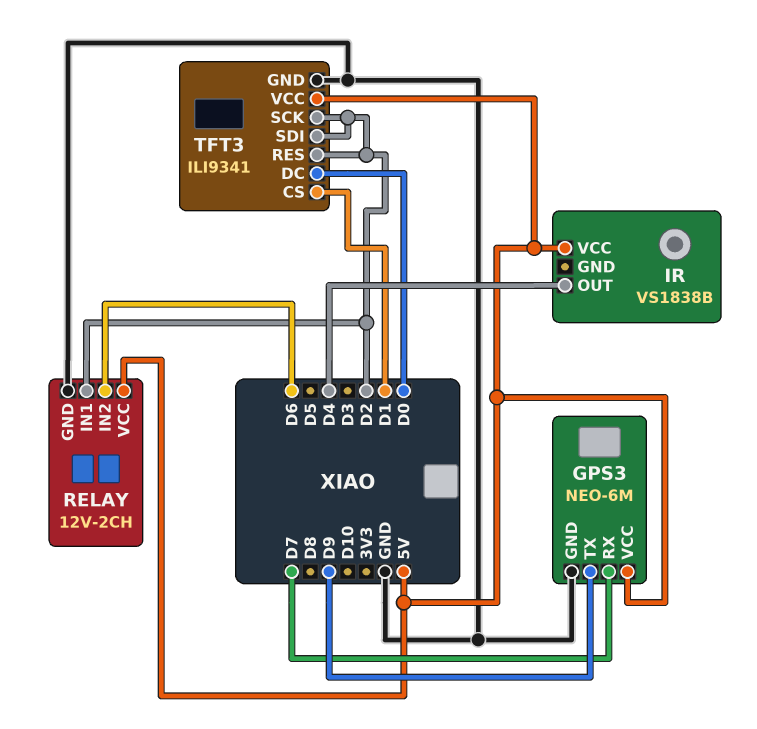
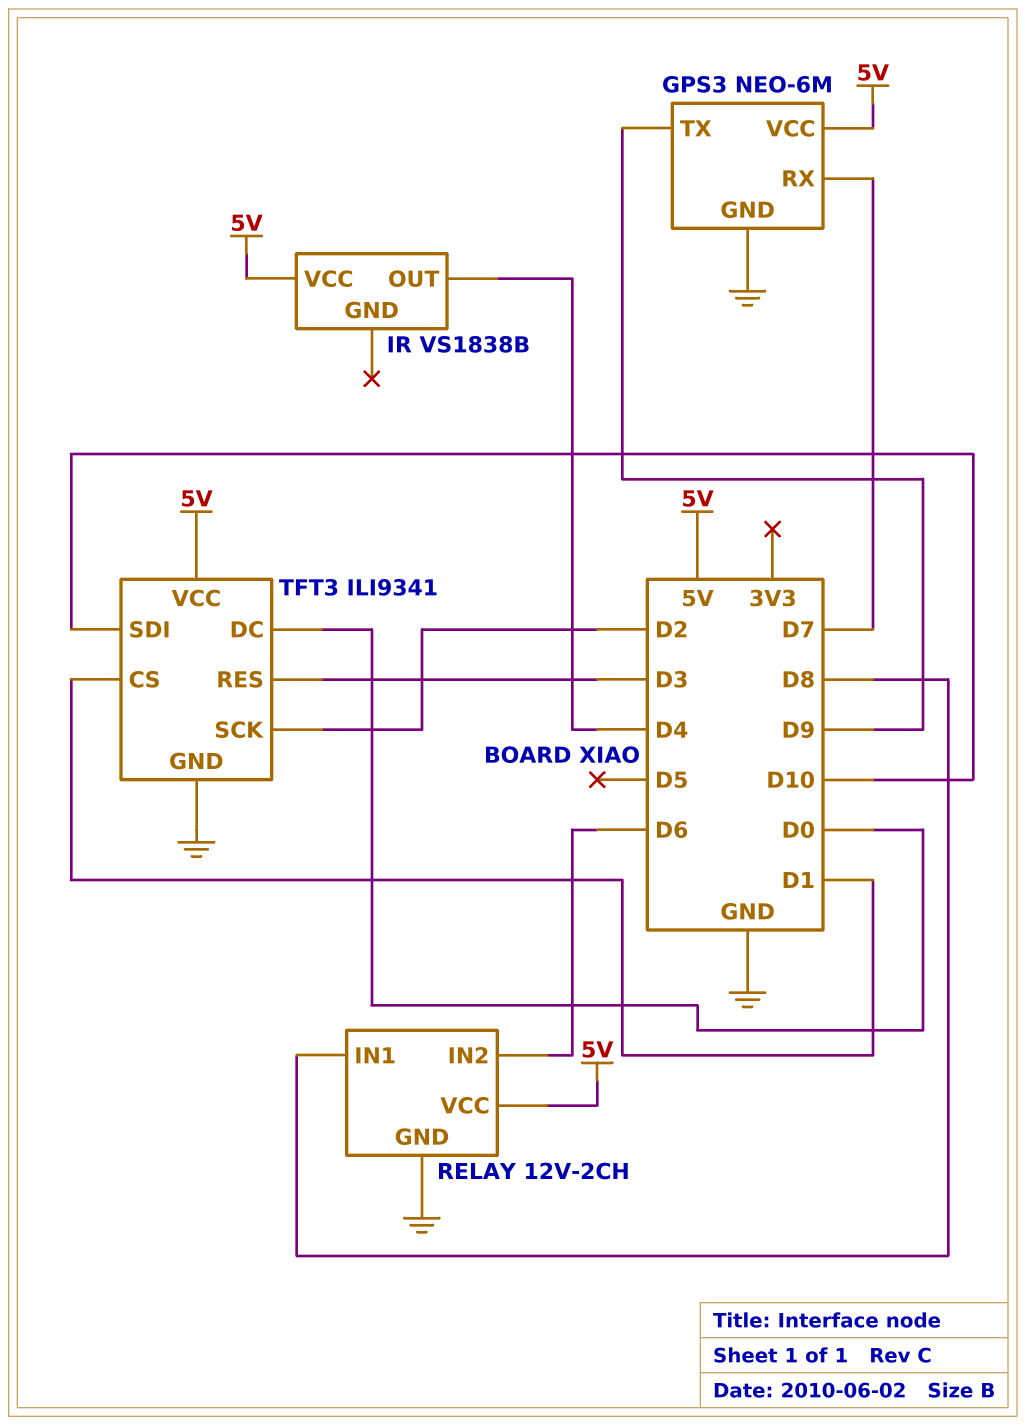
RELAY pin IN1: D2 -> D8
TFT3 pin RES: D2 -> D3
TFT3 pin SDI: D2 -> D10

